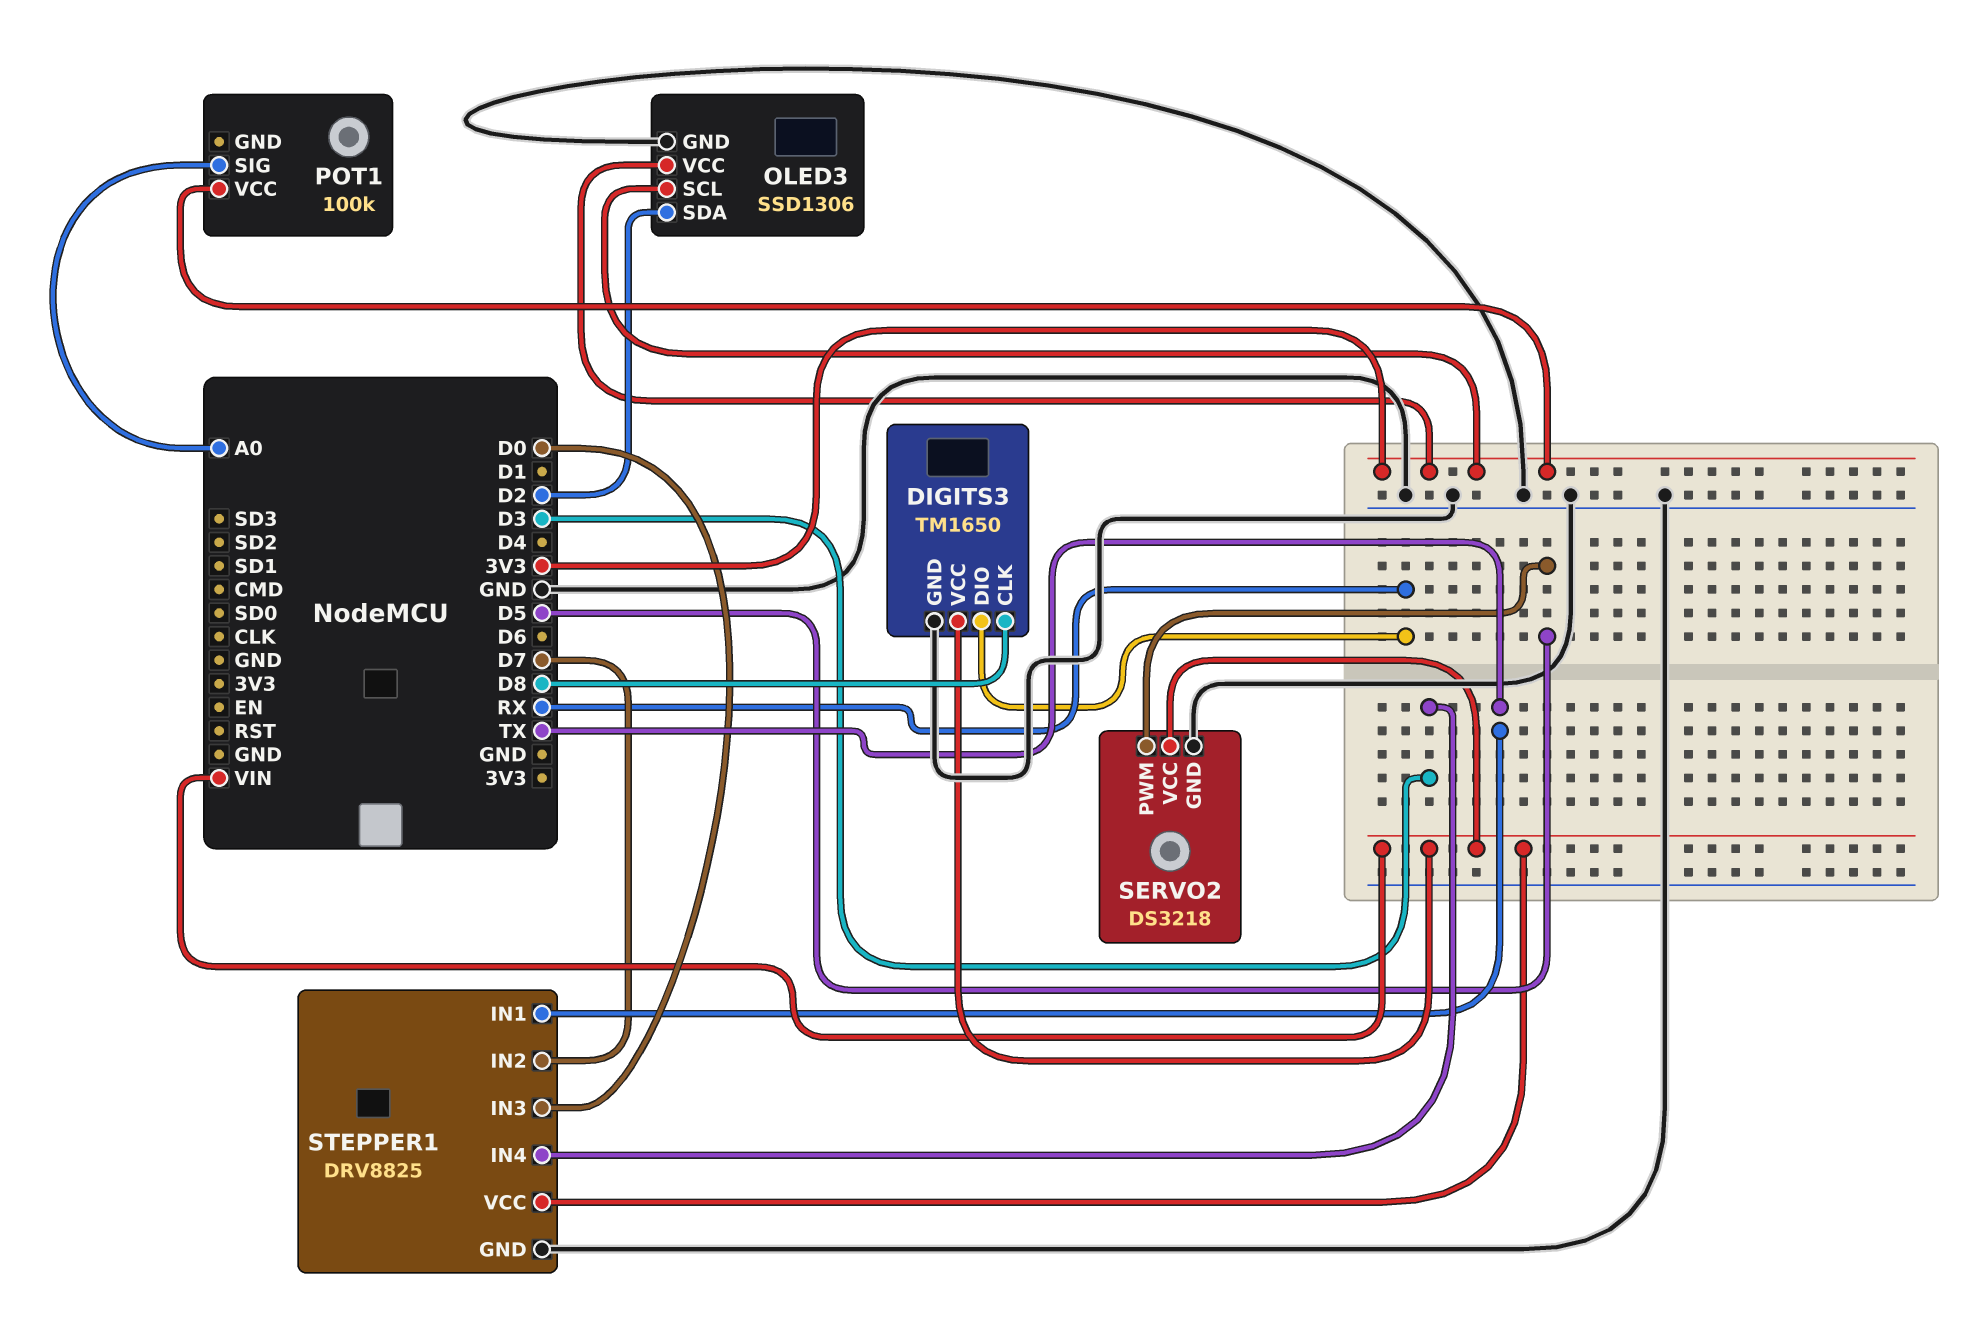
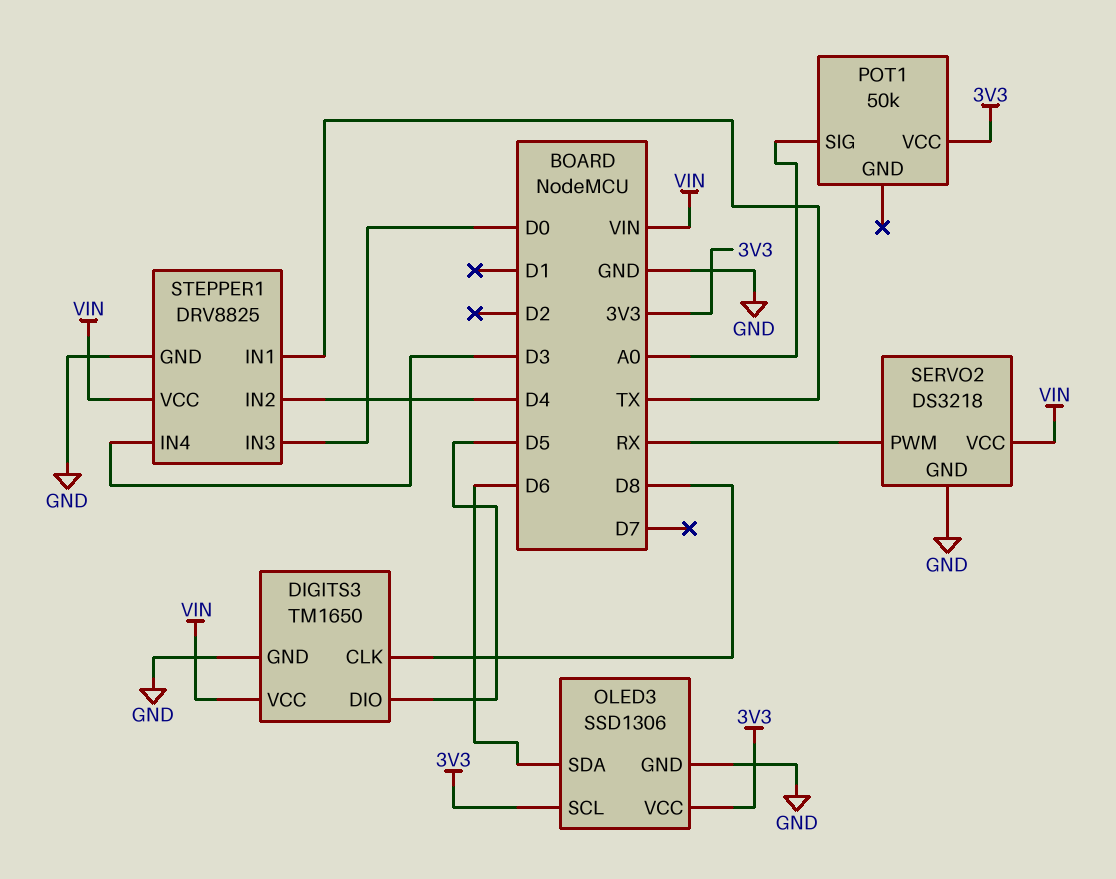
DIGITS3 pin DIO: RX -> D5
OLED3 pin SDA: D2 -> D6
POT1: 100k -> 50k
SERVO2 pin PWM: D5 -> RX
STEPPER1 pin IN2: D7 -> D4

